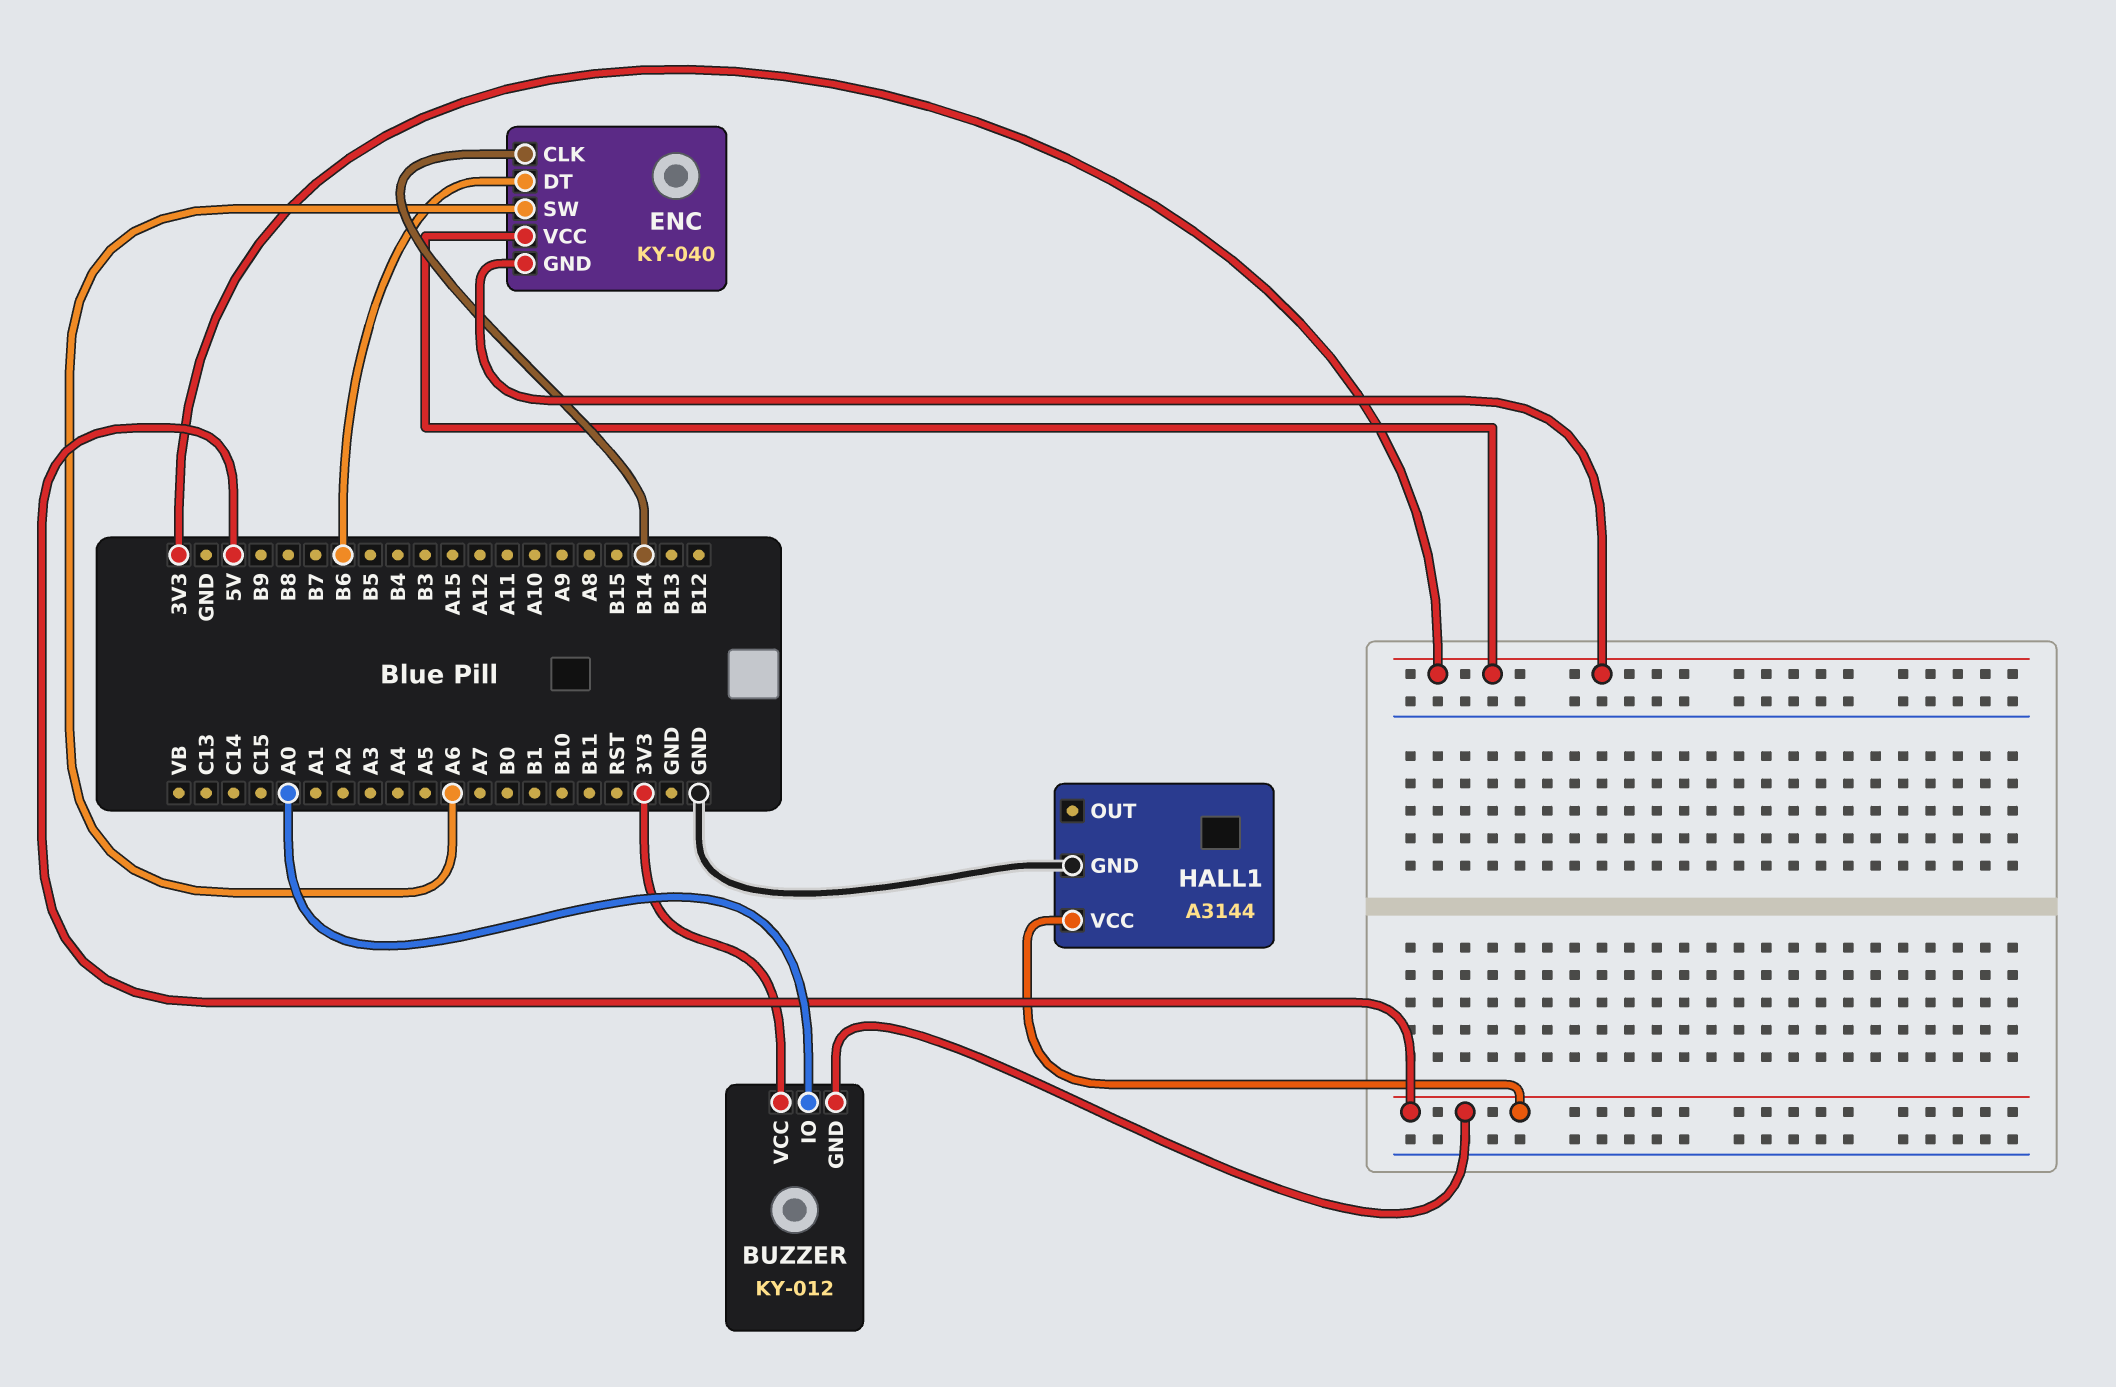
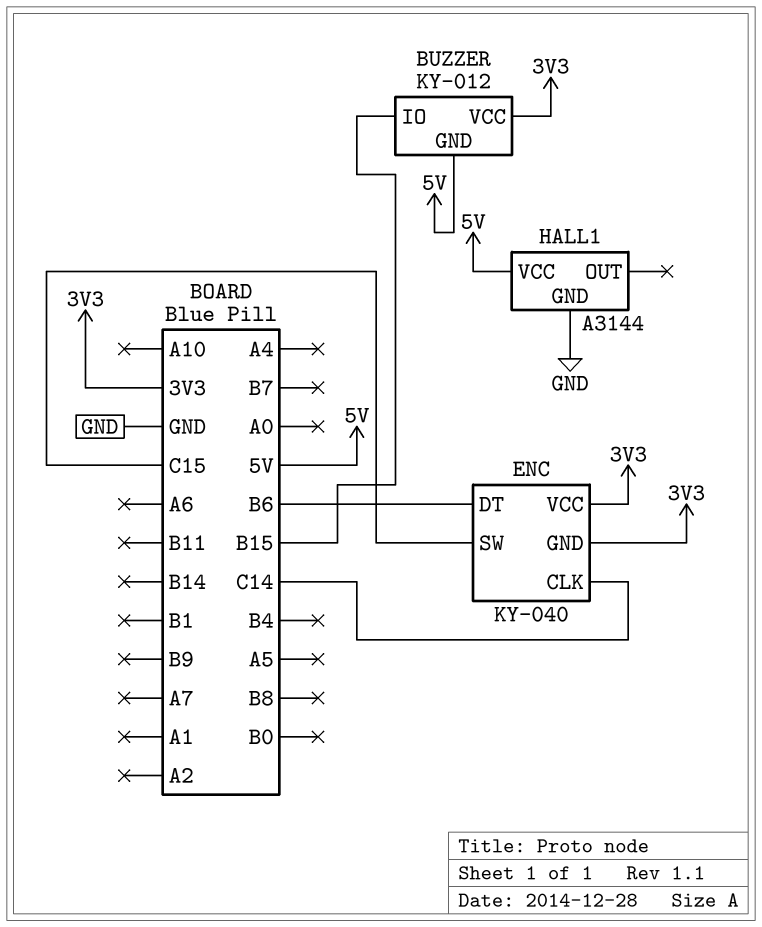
BUZZER pin IO: A0 -> B15
ENC pin CLK: B14 -> C14
ENC pin SW: A6 -> C15

